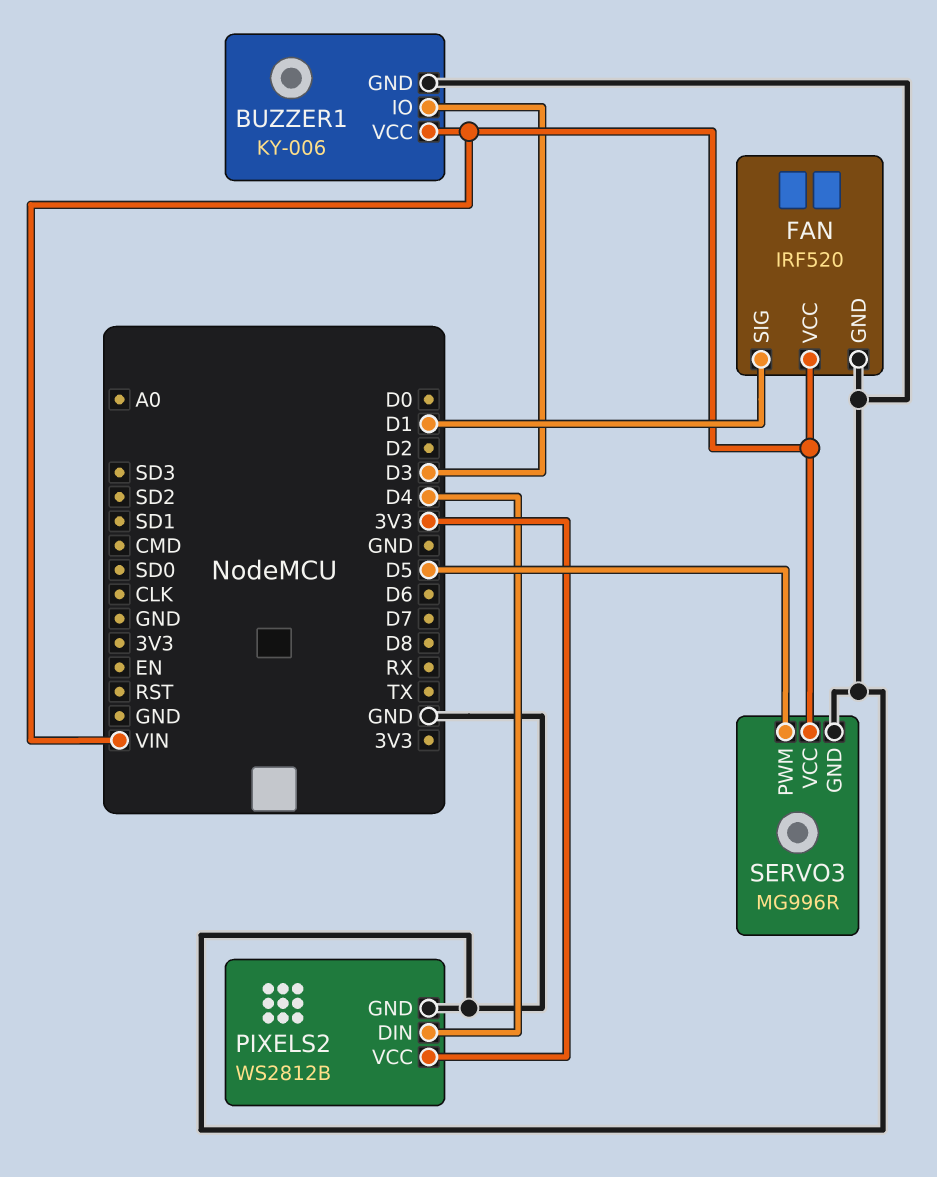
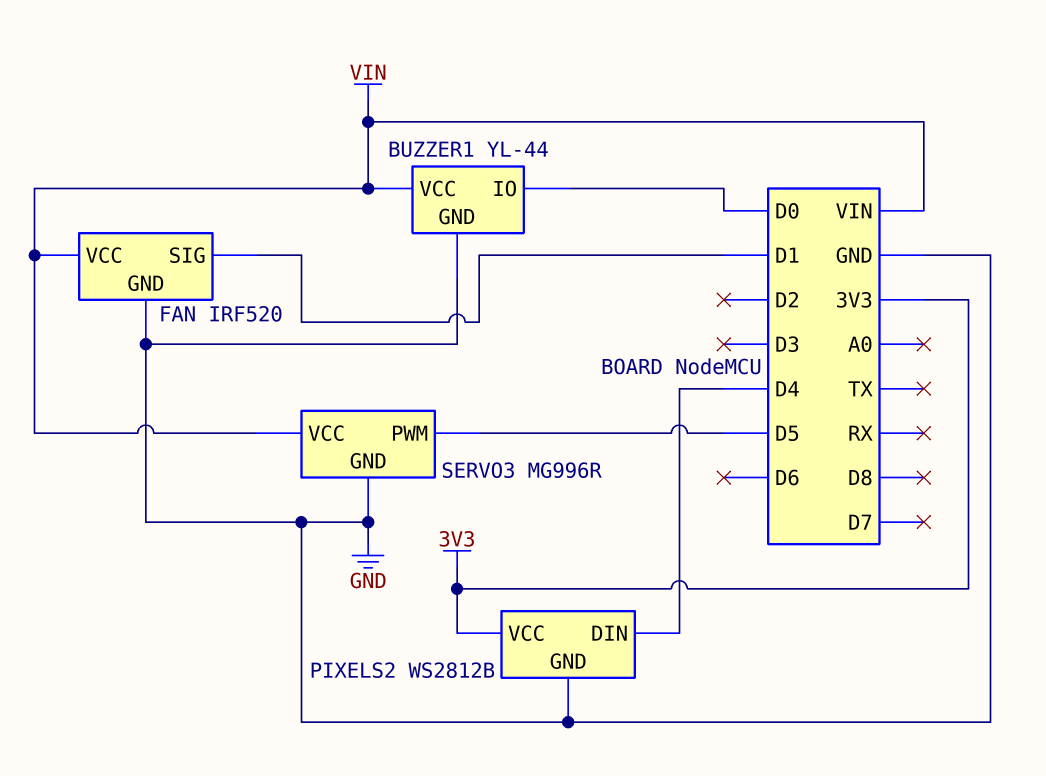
BUZZER1: KY-006 -> YL-44
BUZZER1 pin IO: D3 -> D0

